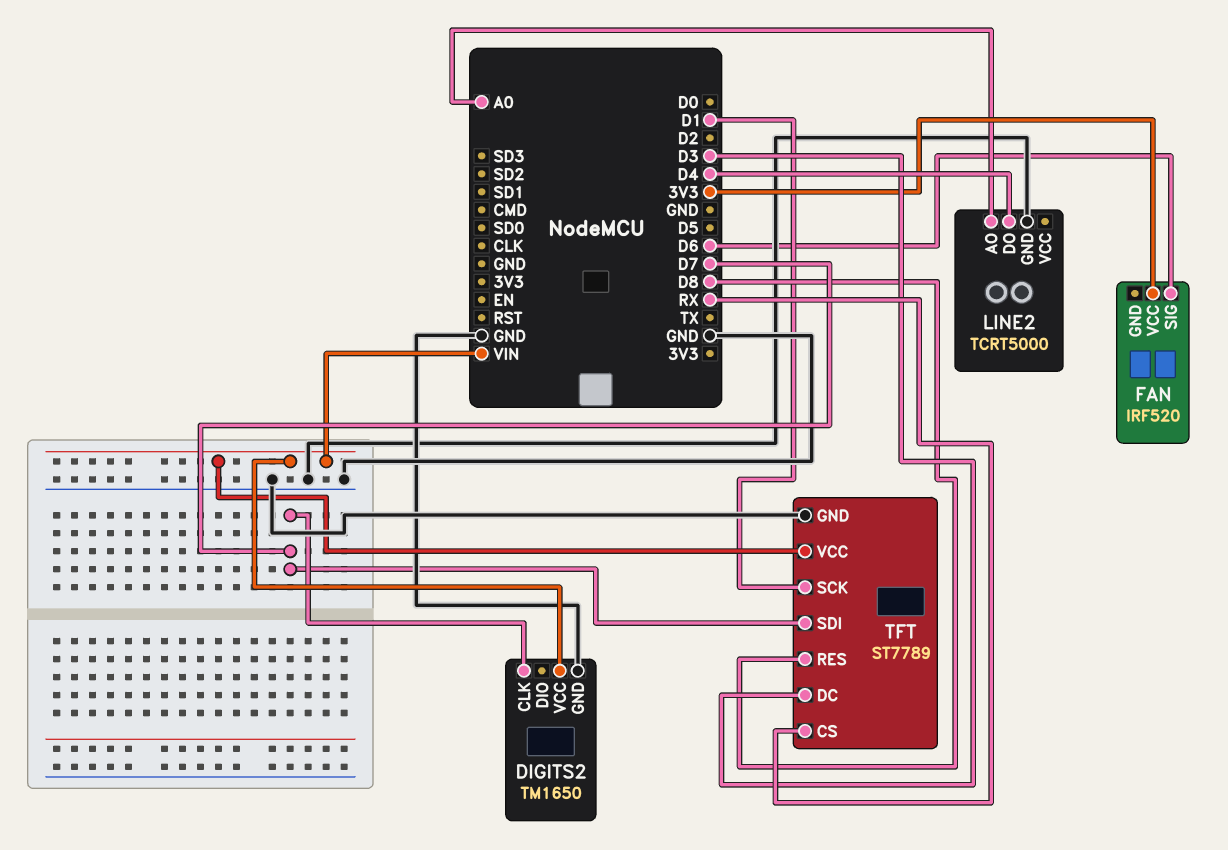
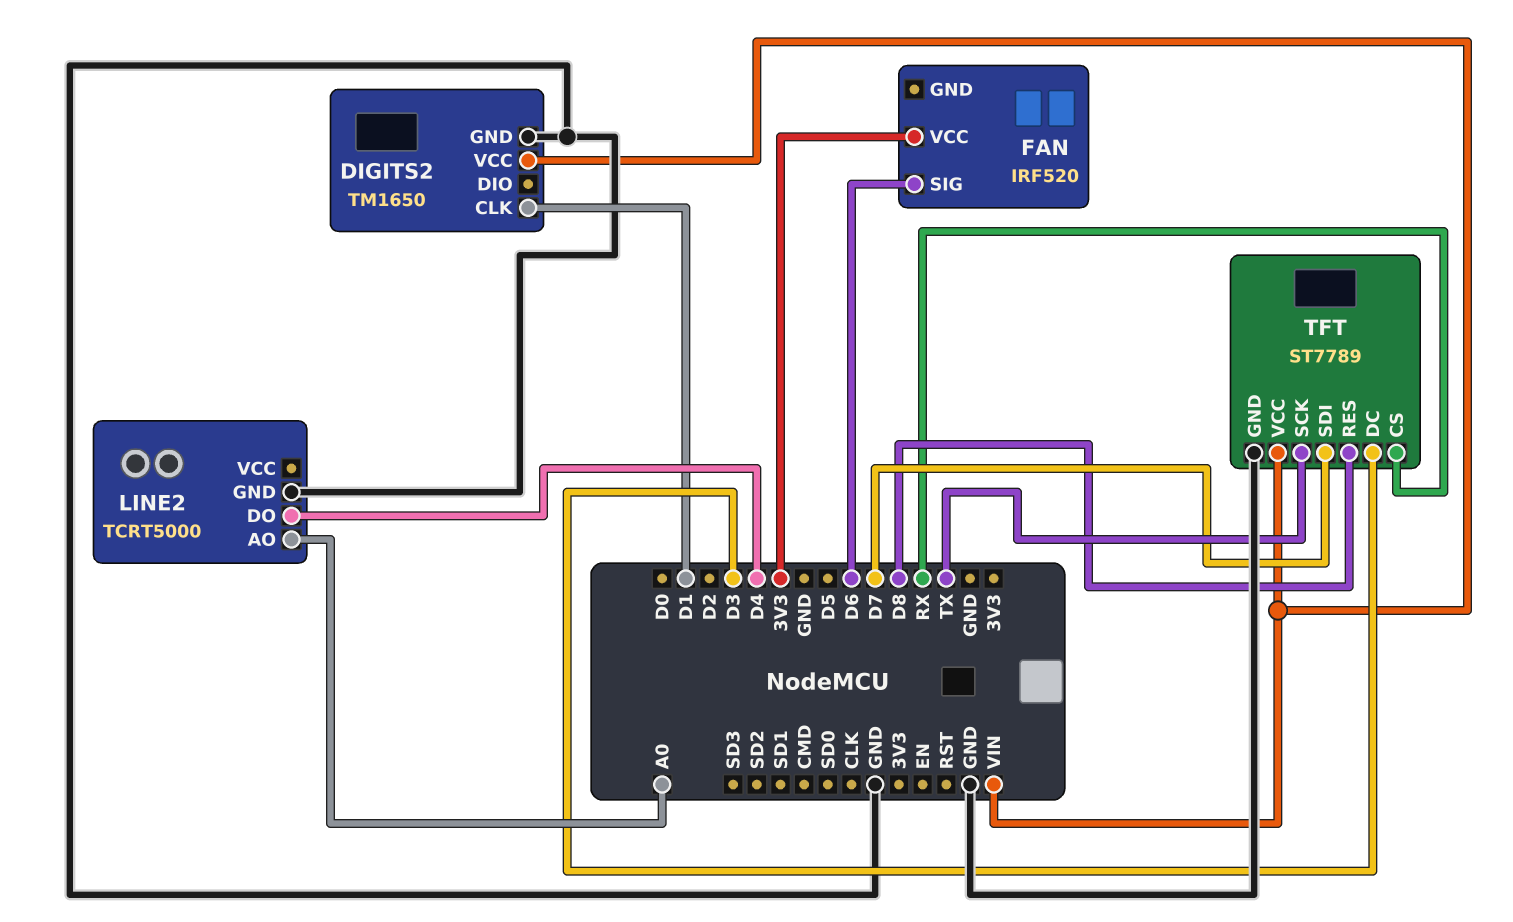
DIGITS2 pin CLK: D7 -> D1
TFT pin SCK: D1 -> TX

